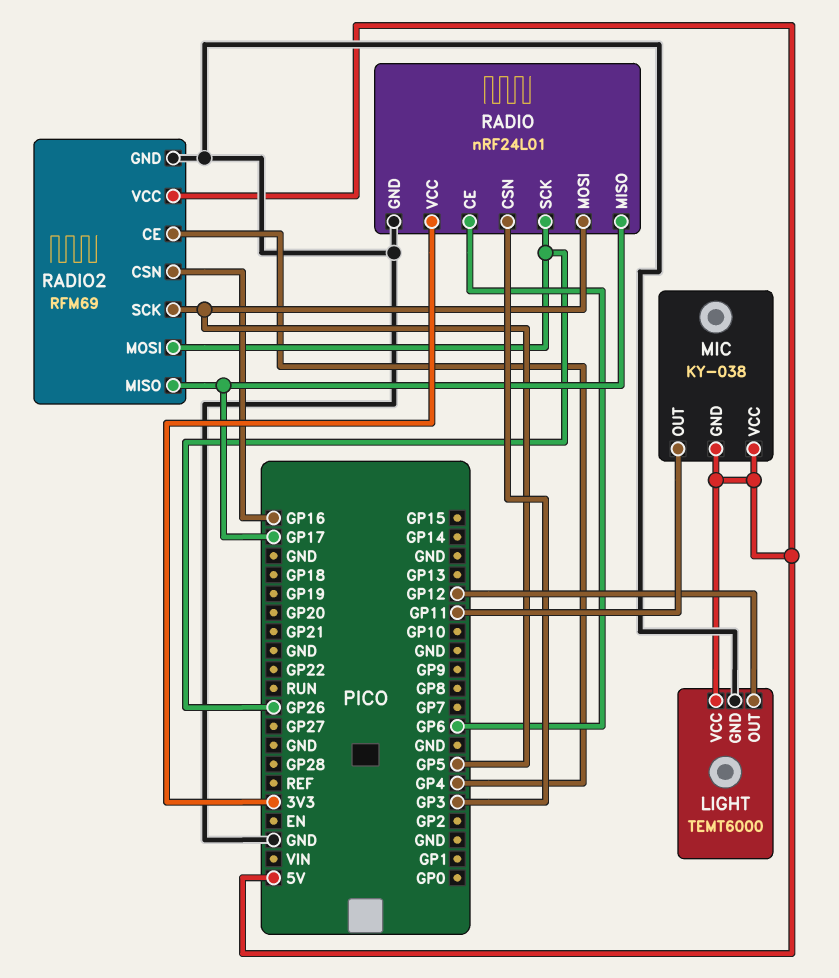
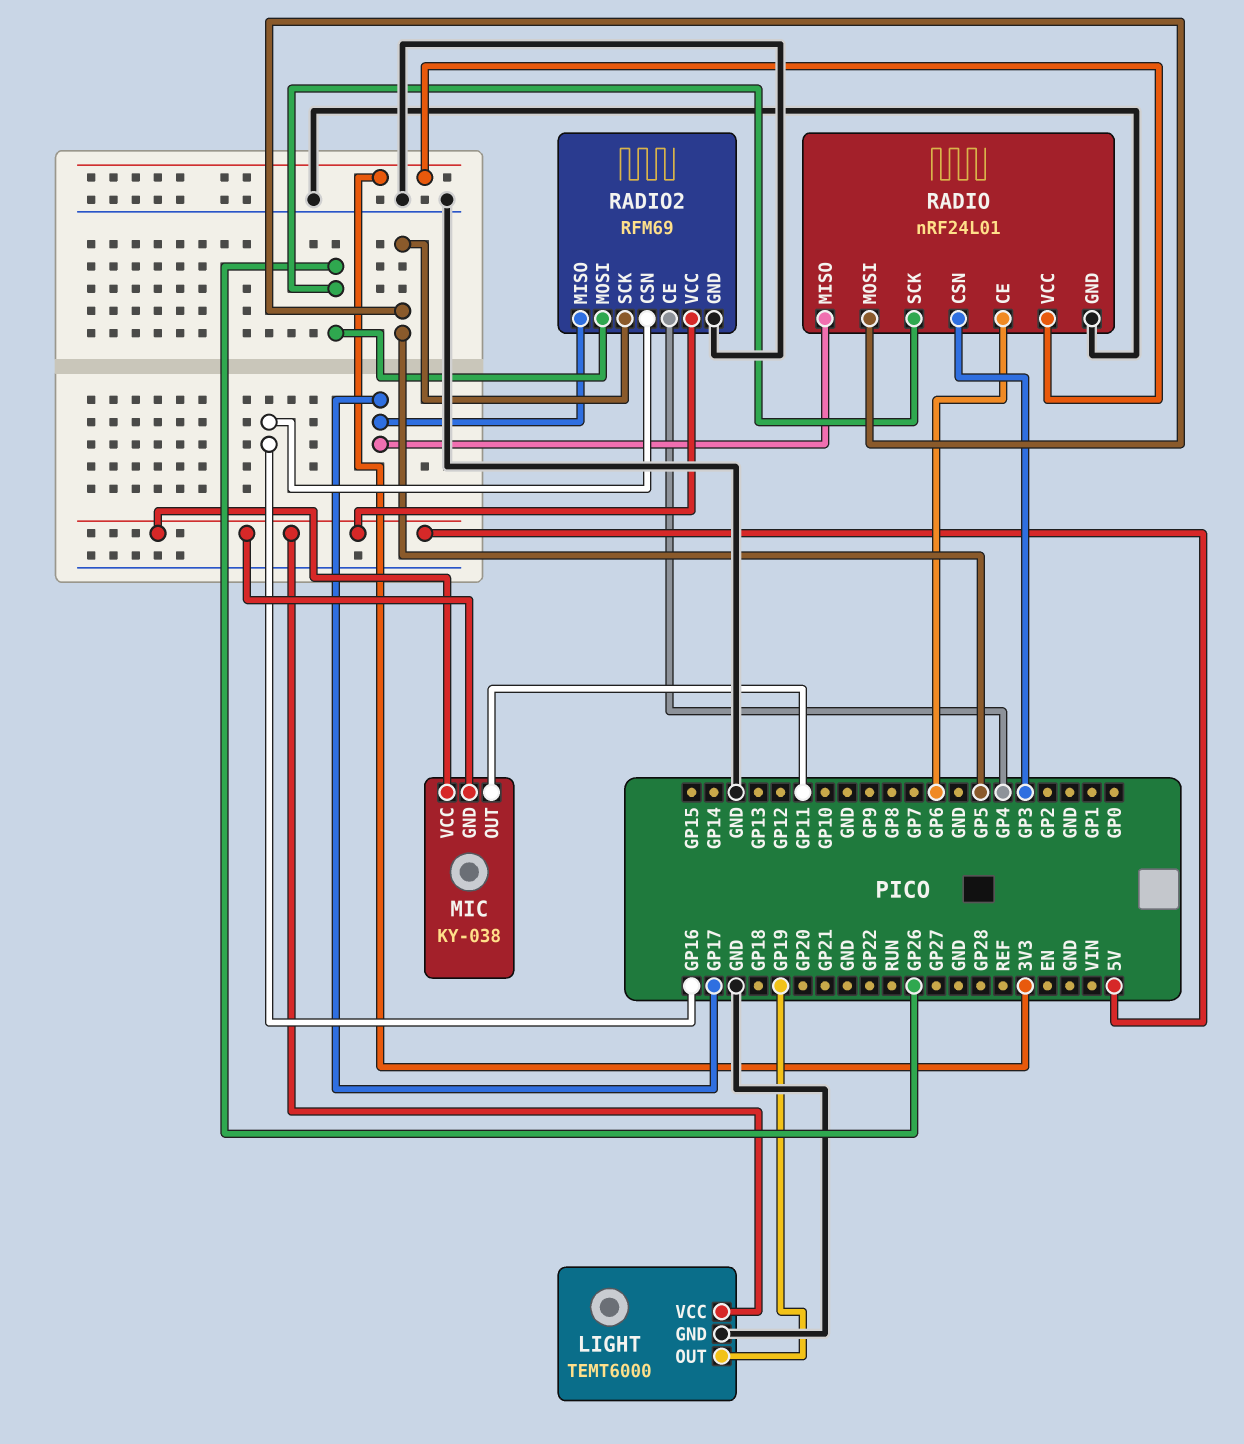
LIGHT pin OUT: GP12 -> GP19

